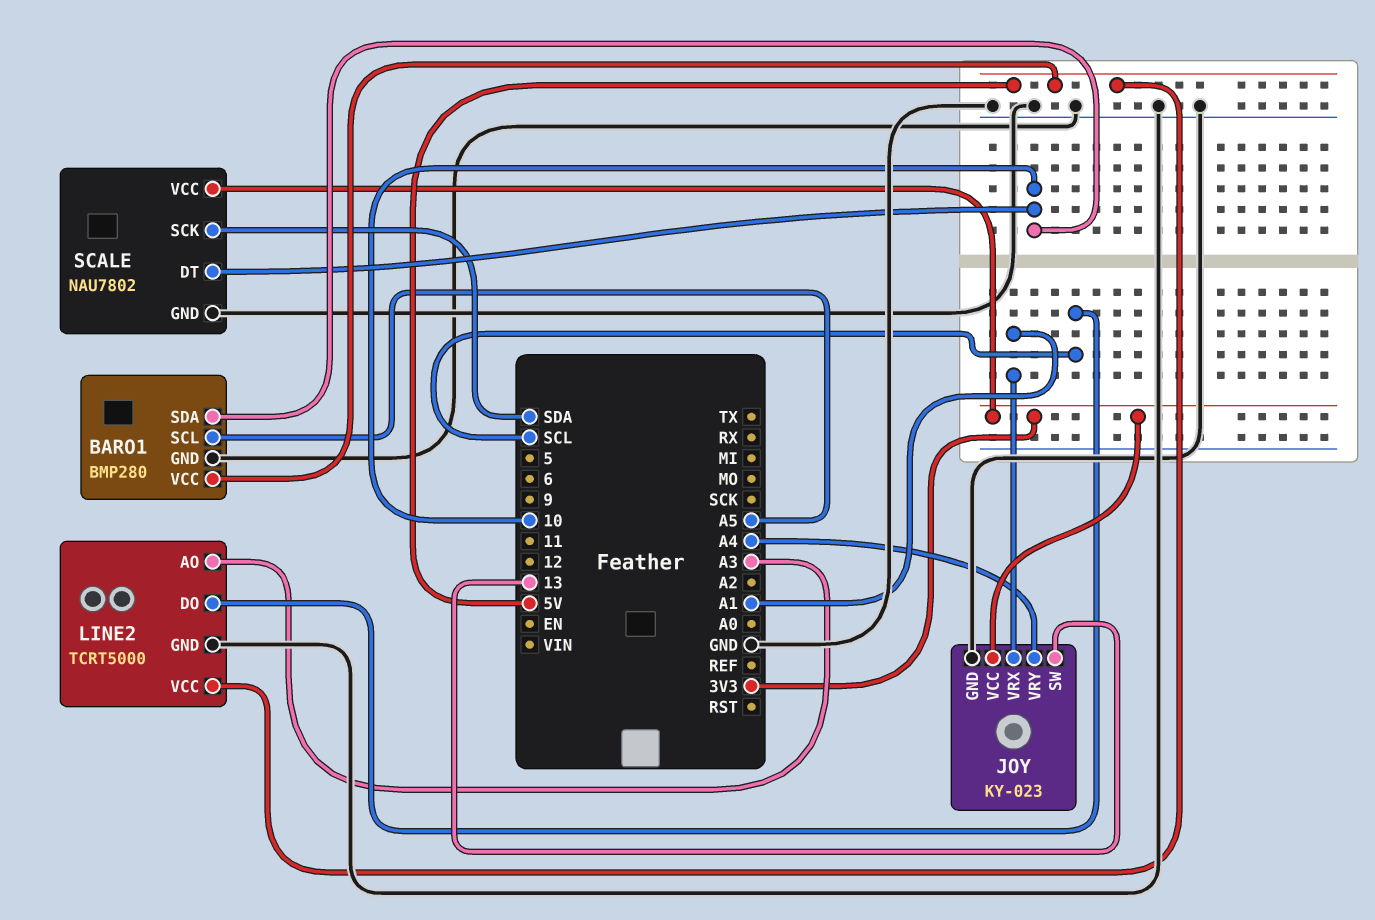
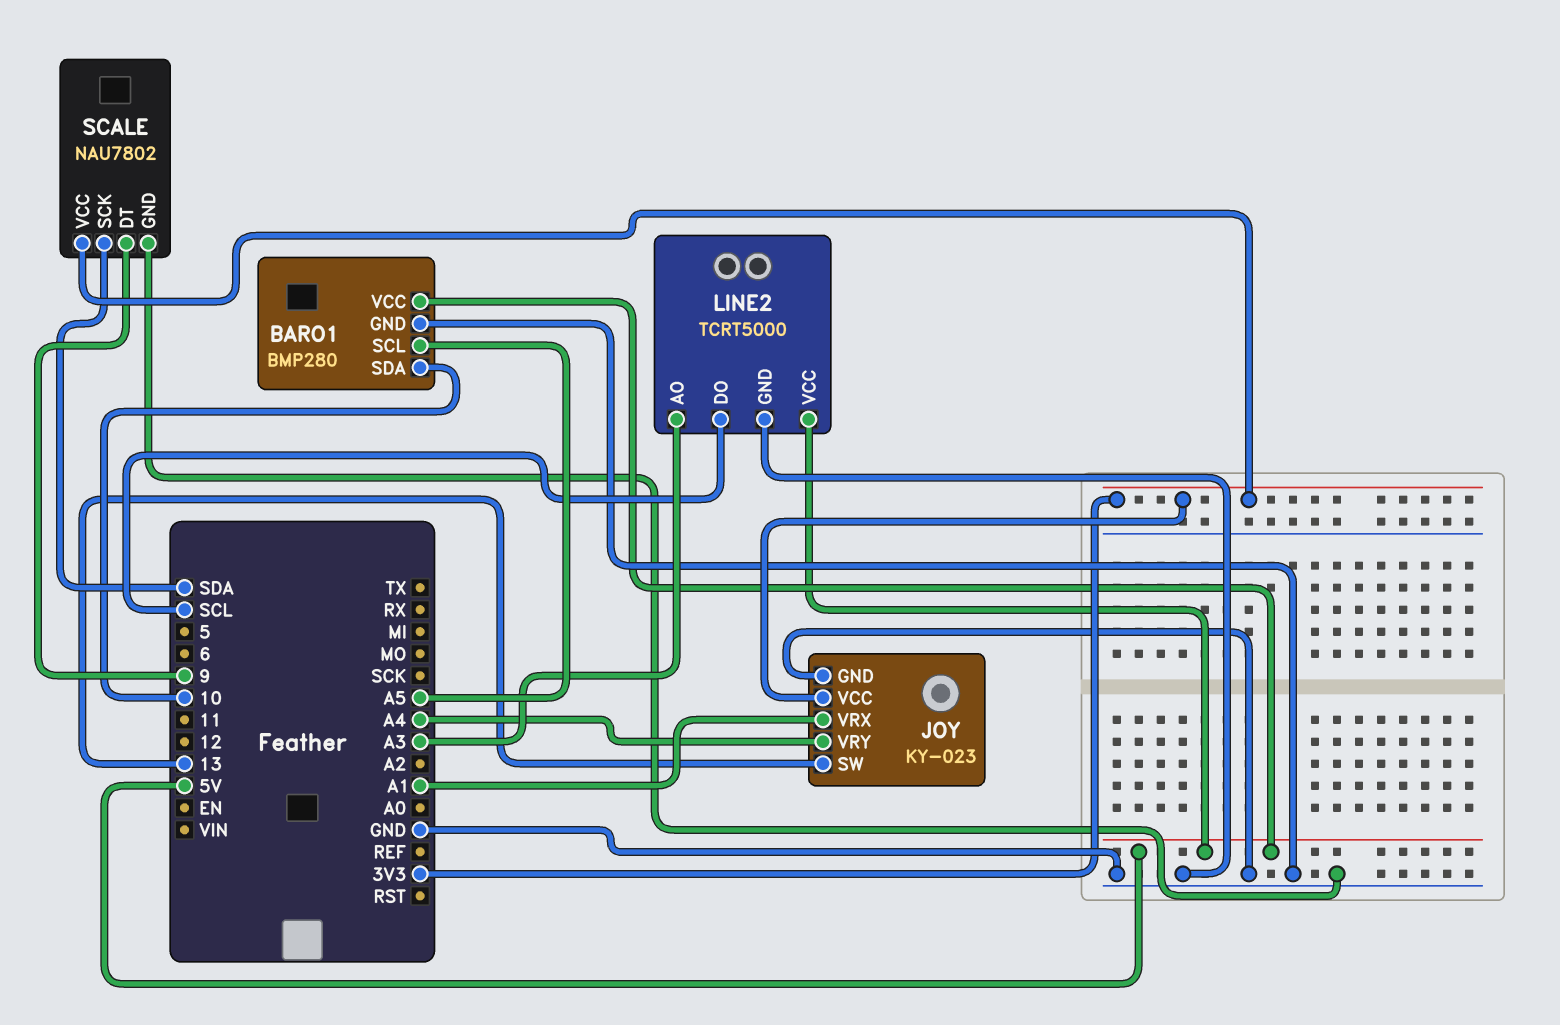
SCALE pin DT: 10 -> 9

